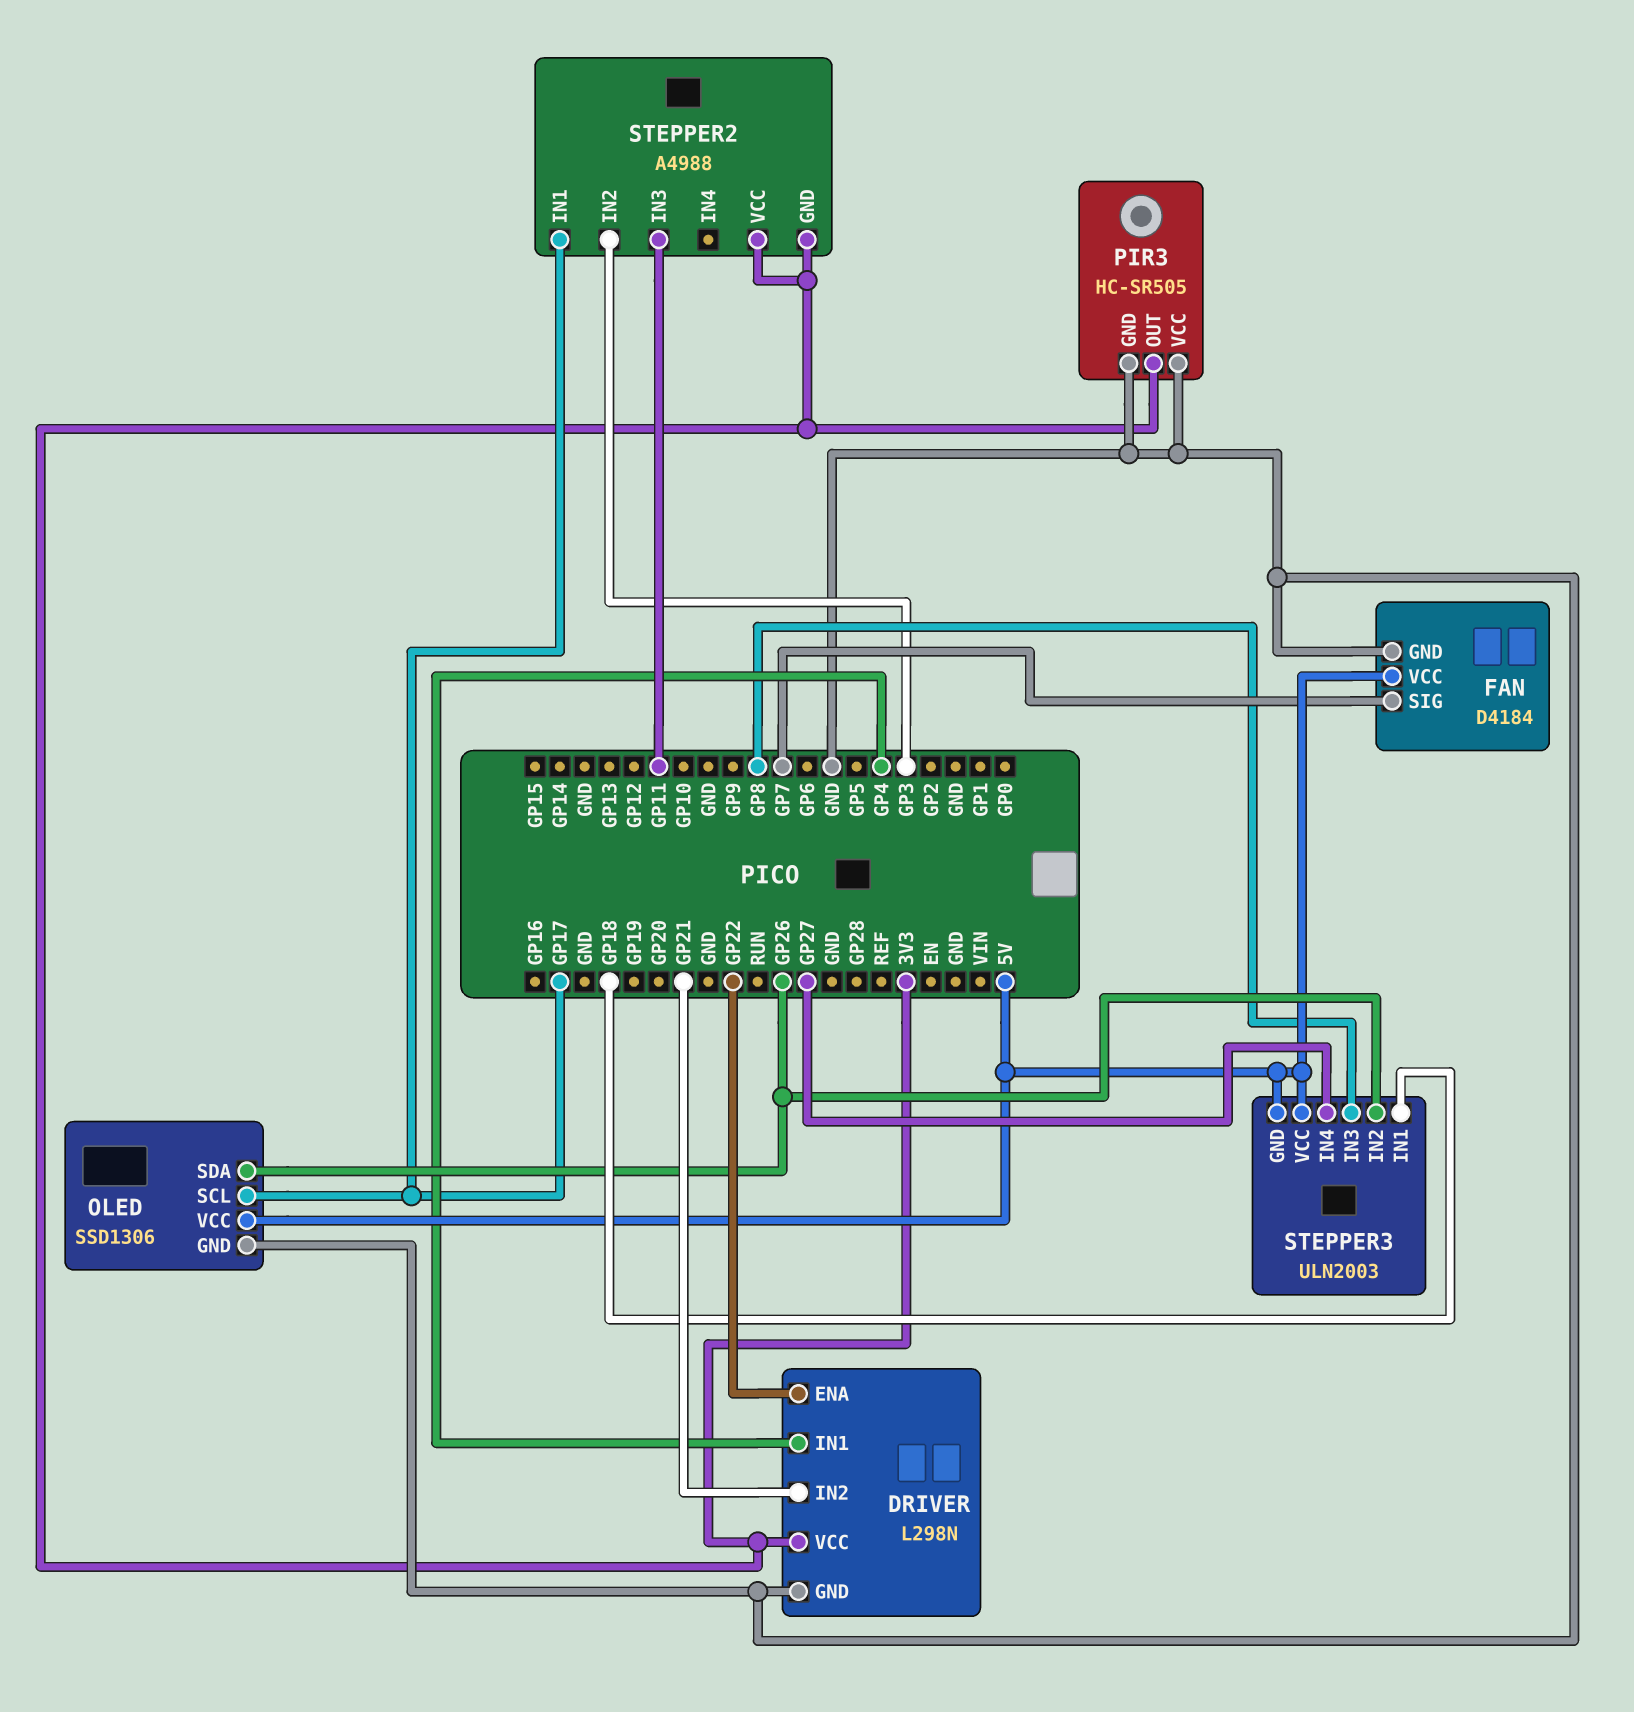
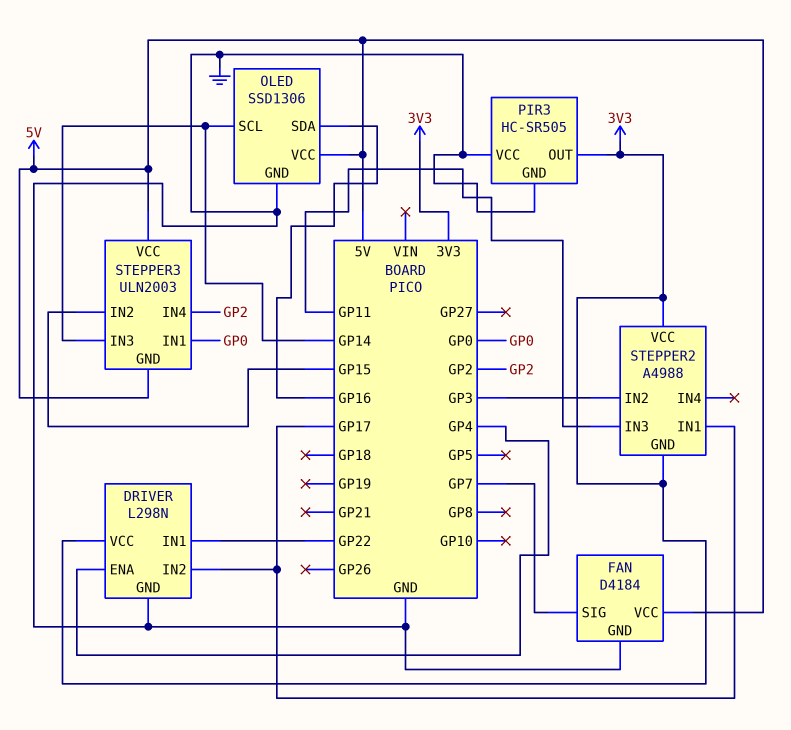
DRIVER pin ENA: GP22 -> GP4
DRIVER pin IN1: GP4 -> GP22
DRIVER pin IN2: GP21 -> GP17
OLED pin SCL: GP17 -> GP14
OLED pin SDA: GP26 -> GP16
STEPPER3 pin IN1: GP18 -> GP0
STEPPER3 pin IN2: GP26 -> GP15
STEPPER3 pin IN3: GP8 -> GP14
STEPPER3 pin IN4: GP27 -> GP2

